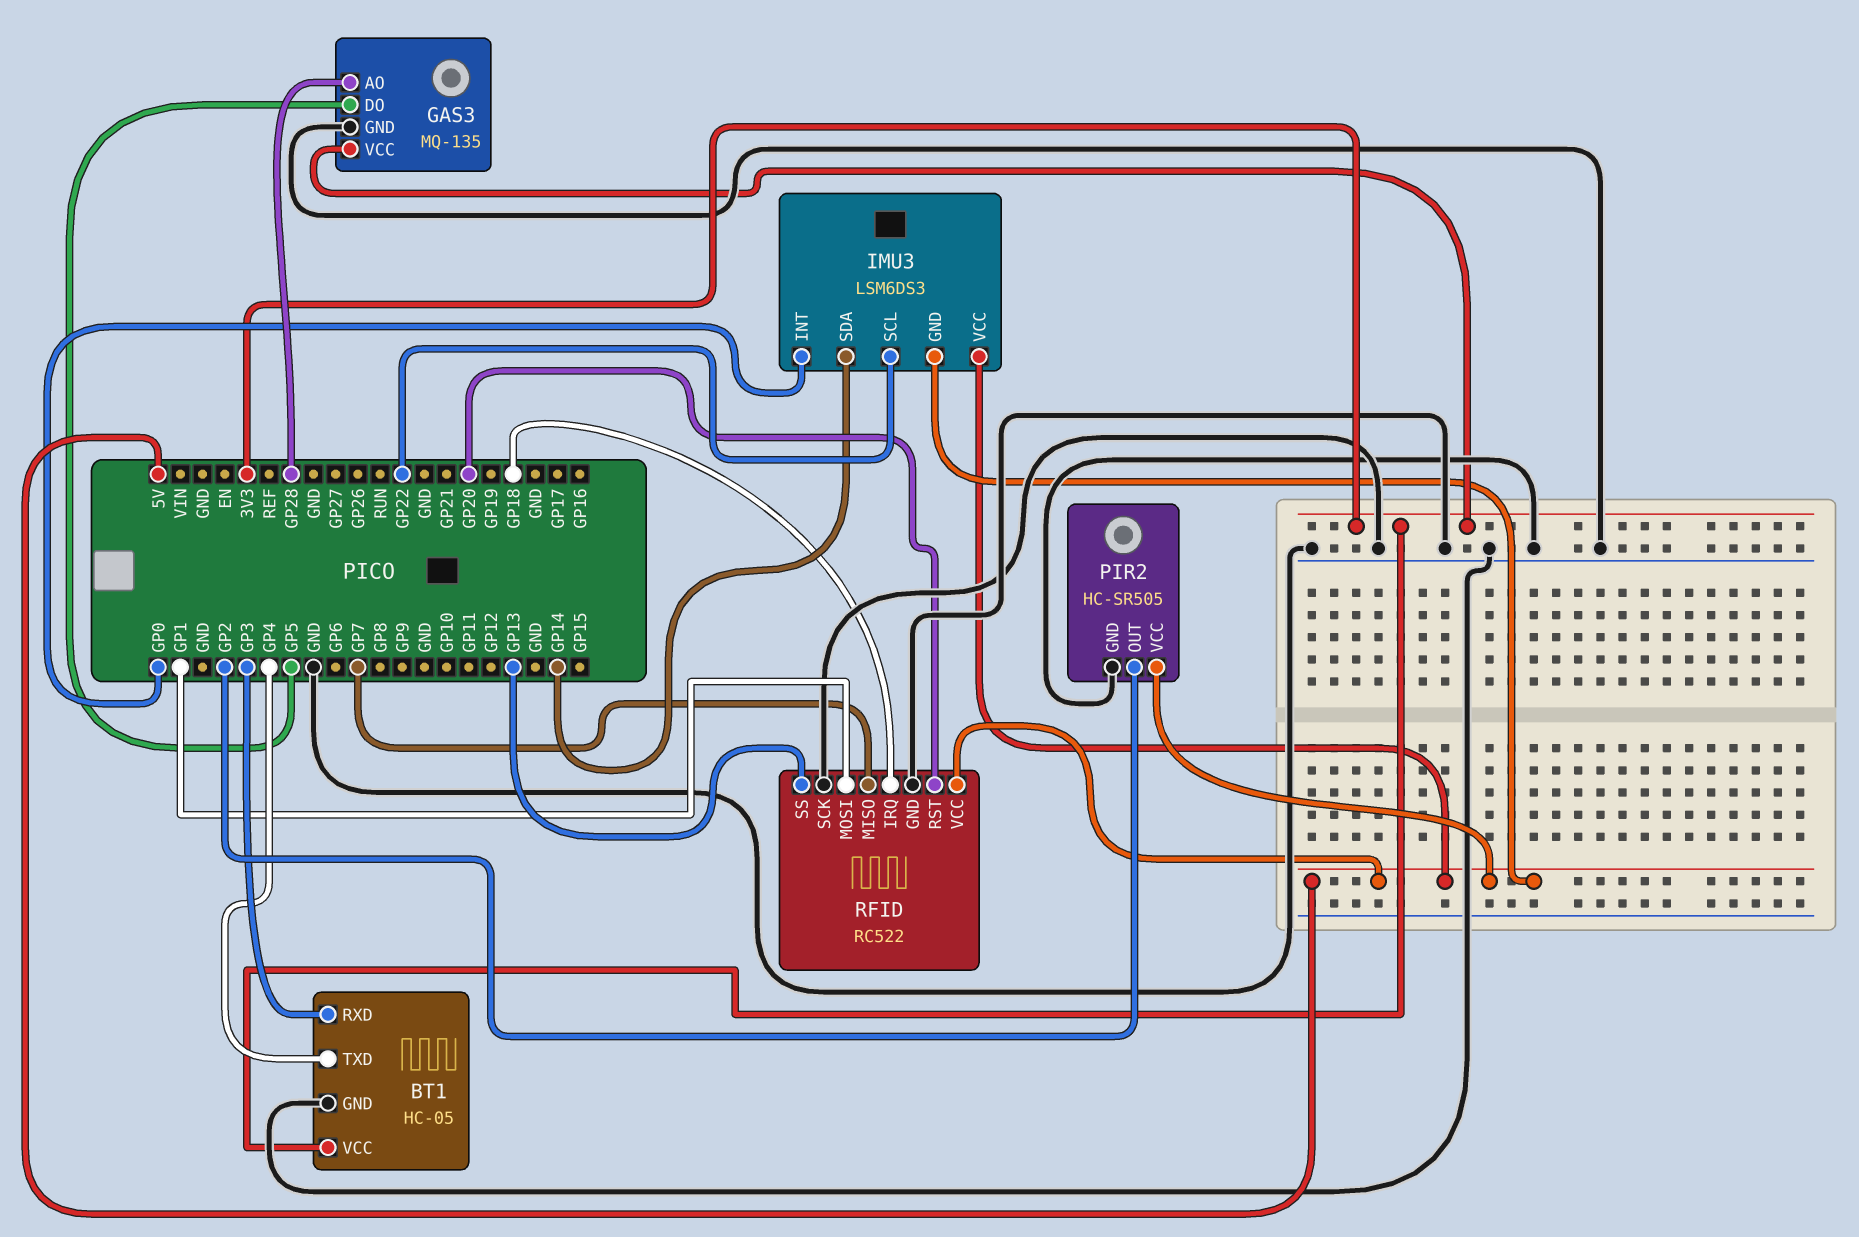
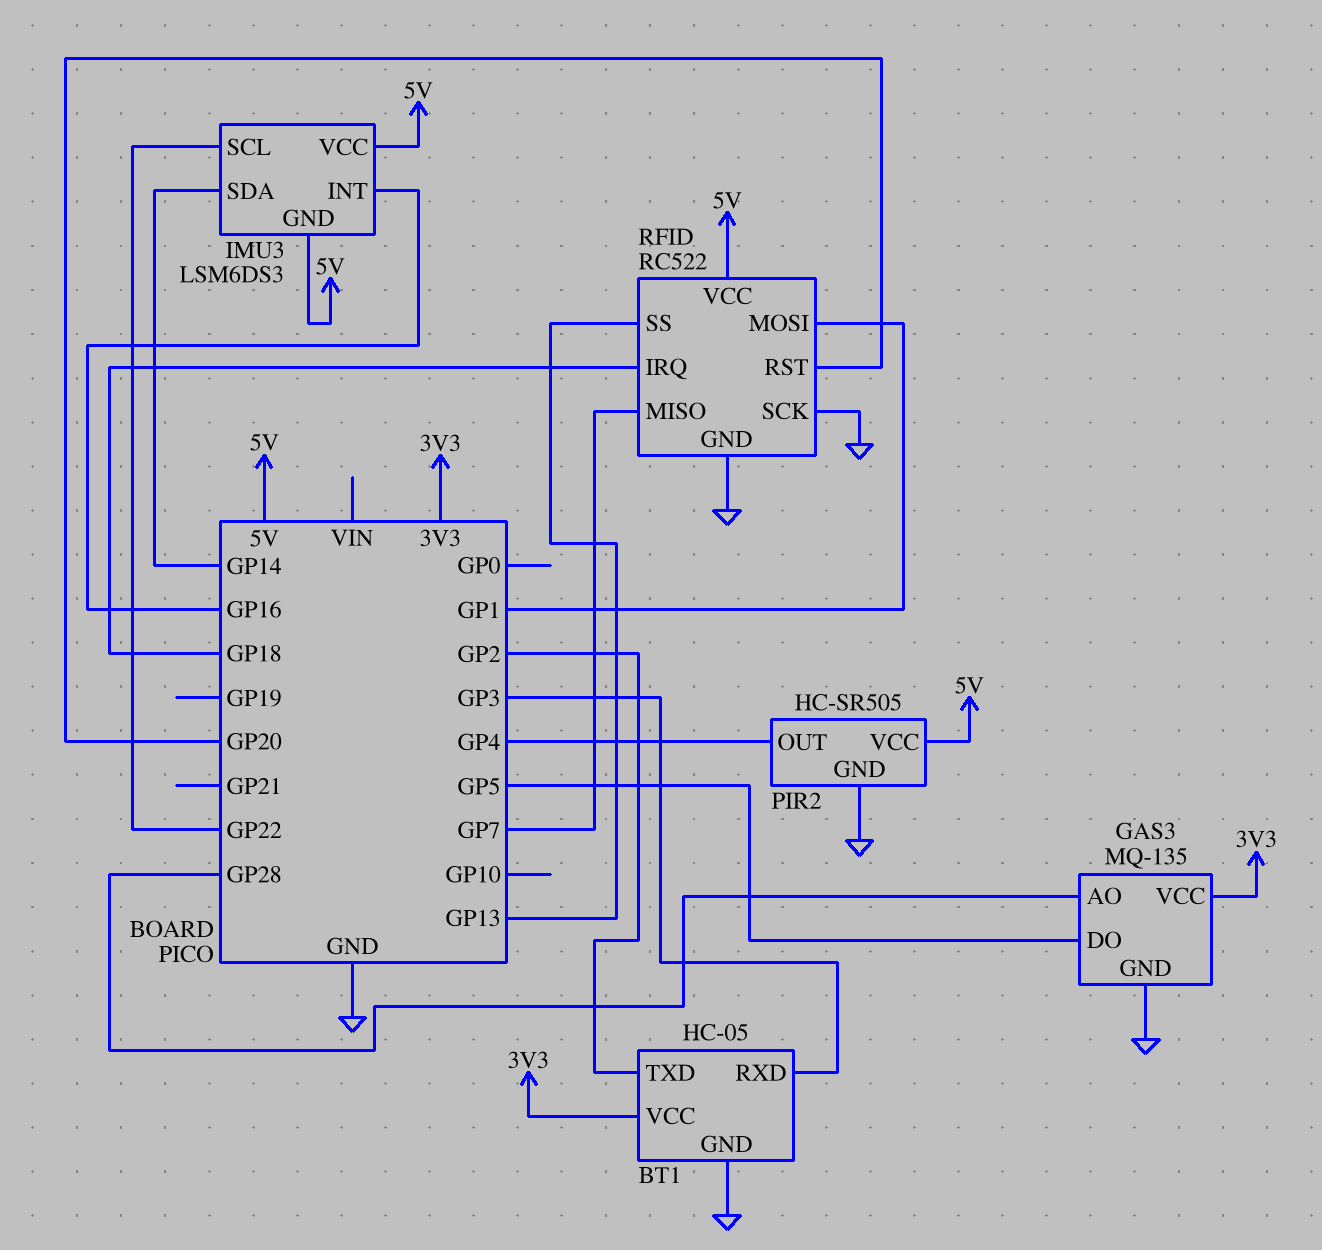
BT1 pin TXD: GP4 -> GP2
IMU3 pin INT: GP0 -> GP16
PIR2 pin OUT: GP2 -> GP4

